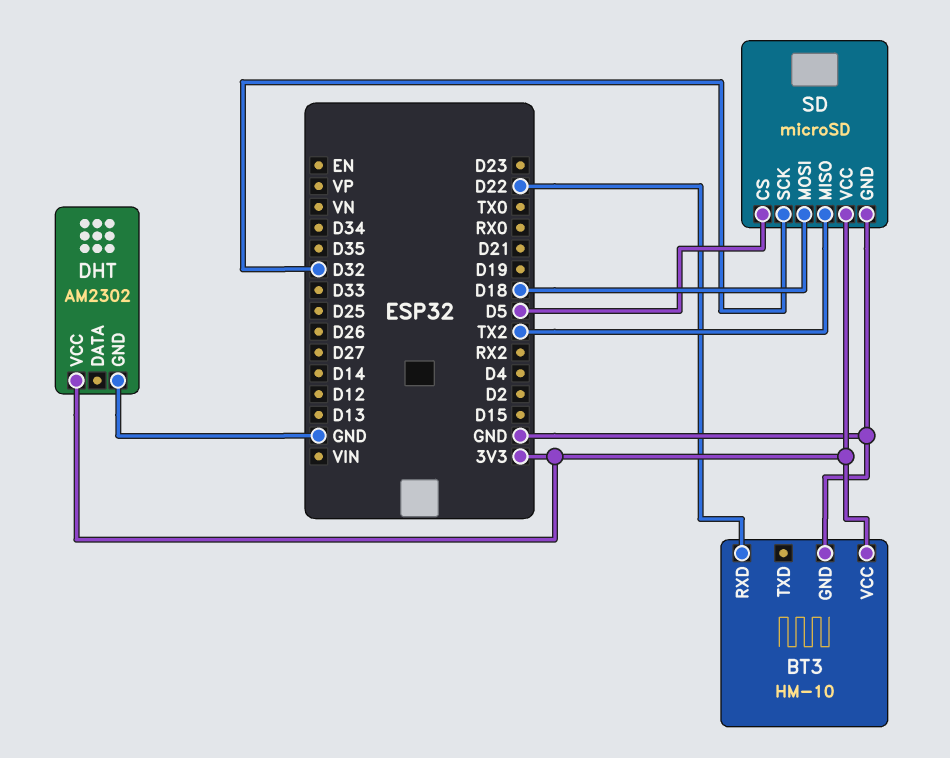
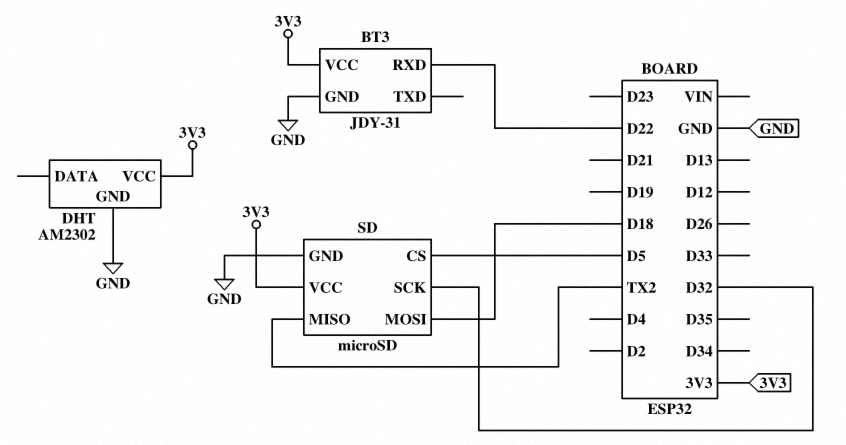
BT3: HM-10 -> JDY-31

